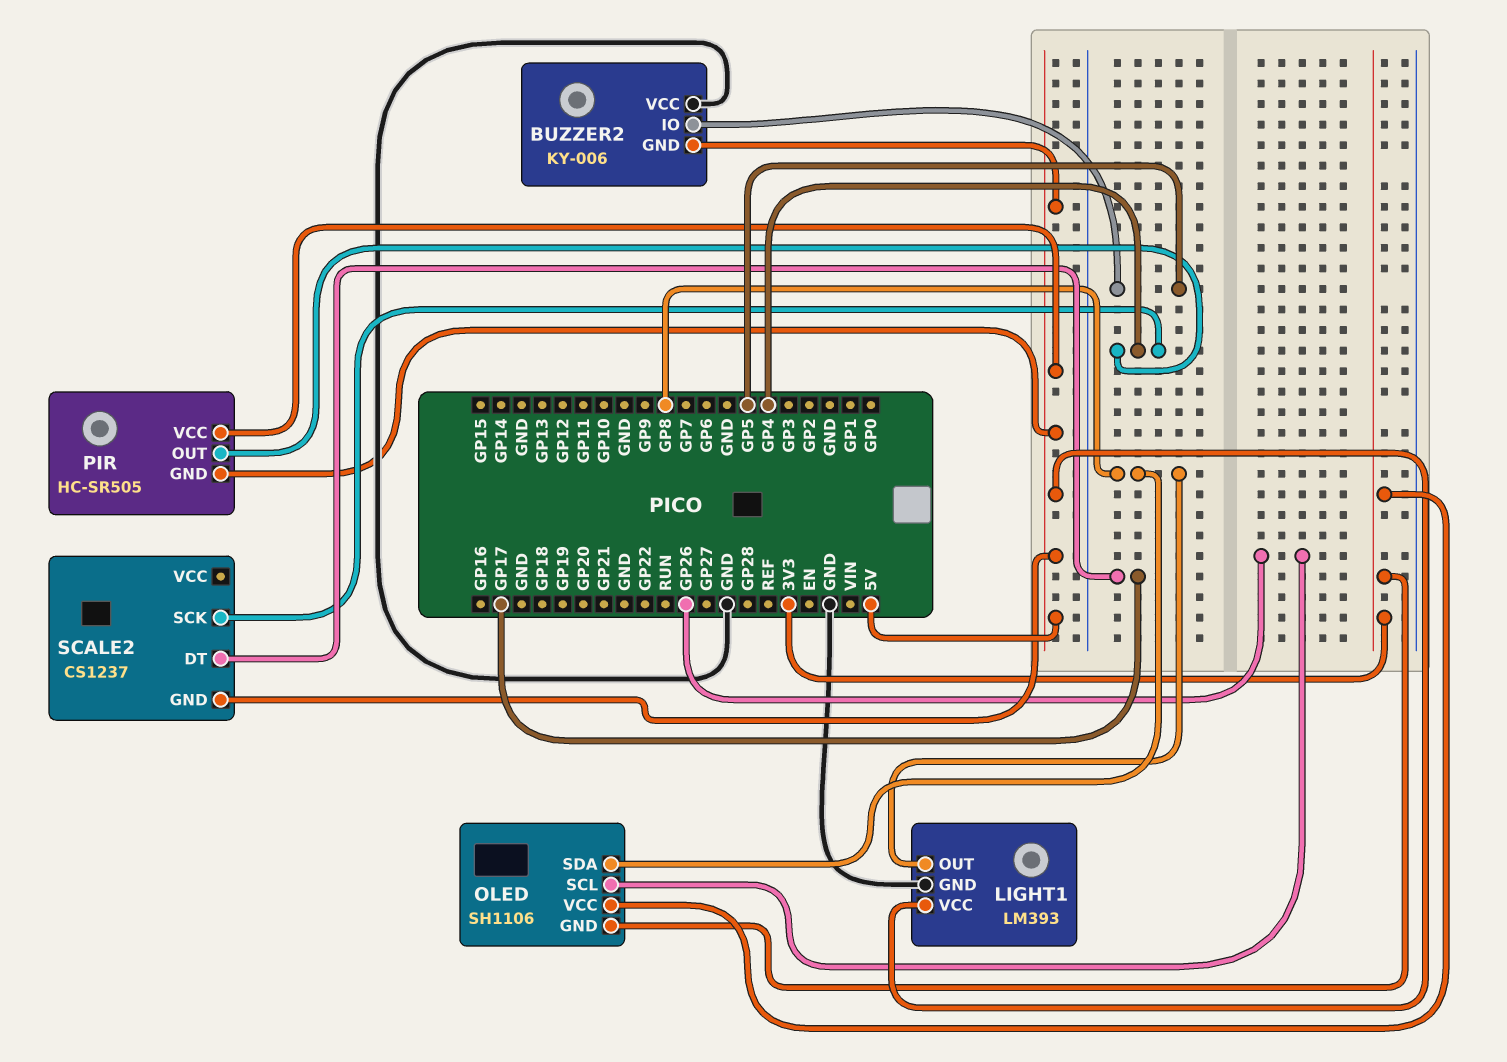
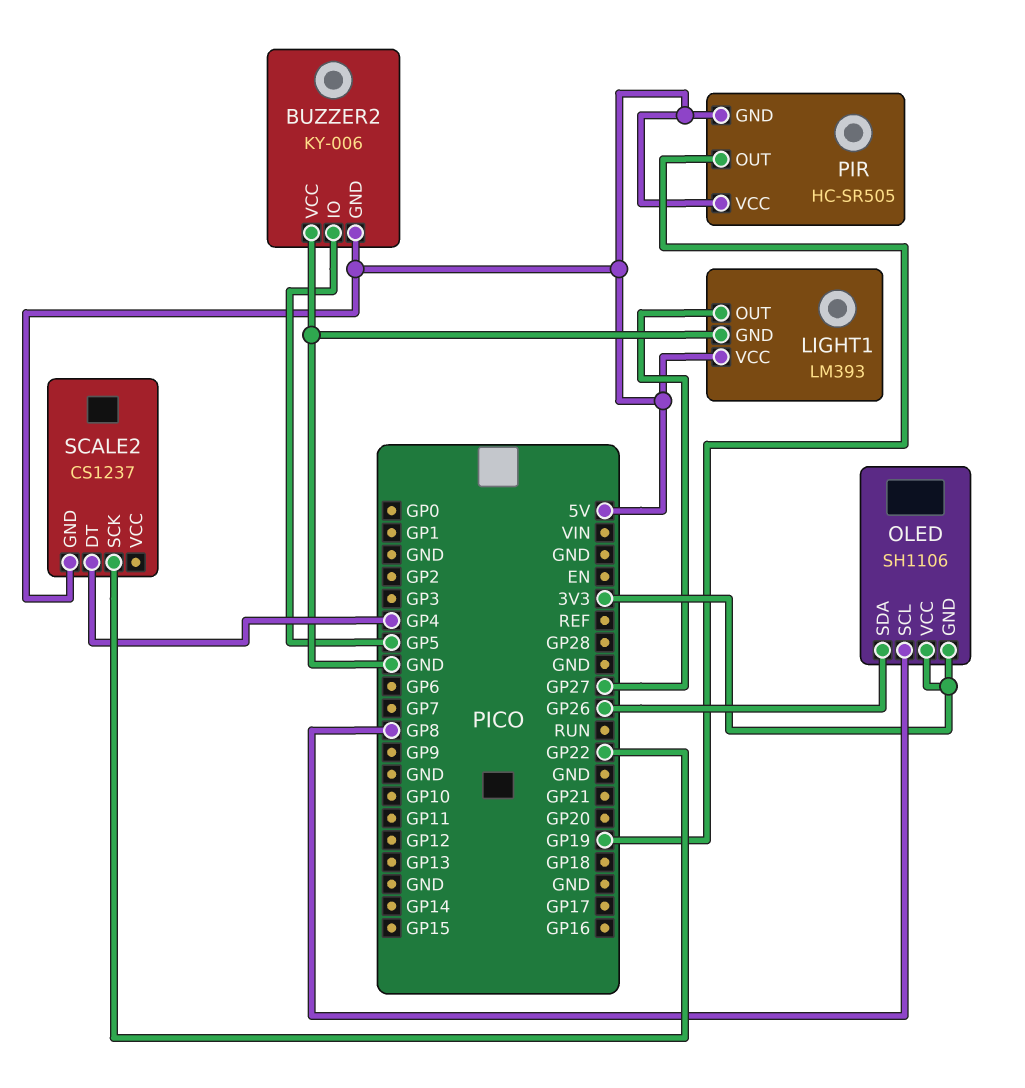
LIGHT1 pin OUT: GP8 -> GP27
OLED pin SCL: GP26 -> GP8
OLED pin SDA: GP8 -> GP26
PIR pin OUT: GP4 -> GP19
SCALE2 pin DT: GP17 -> GP4
SCALE2 pin SCK: GP4 -> GP22

